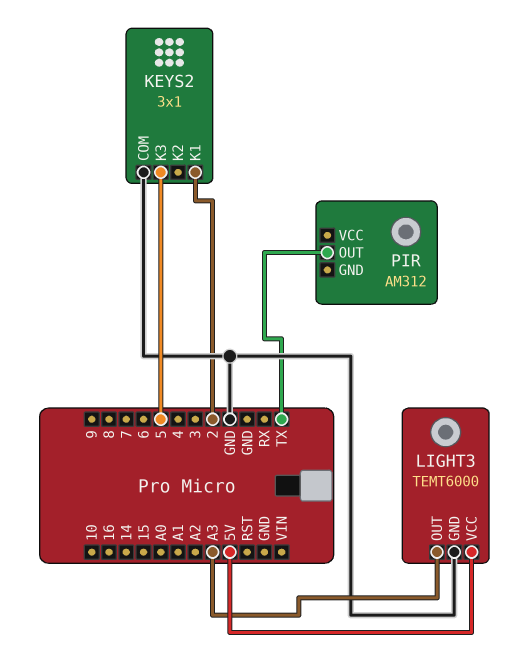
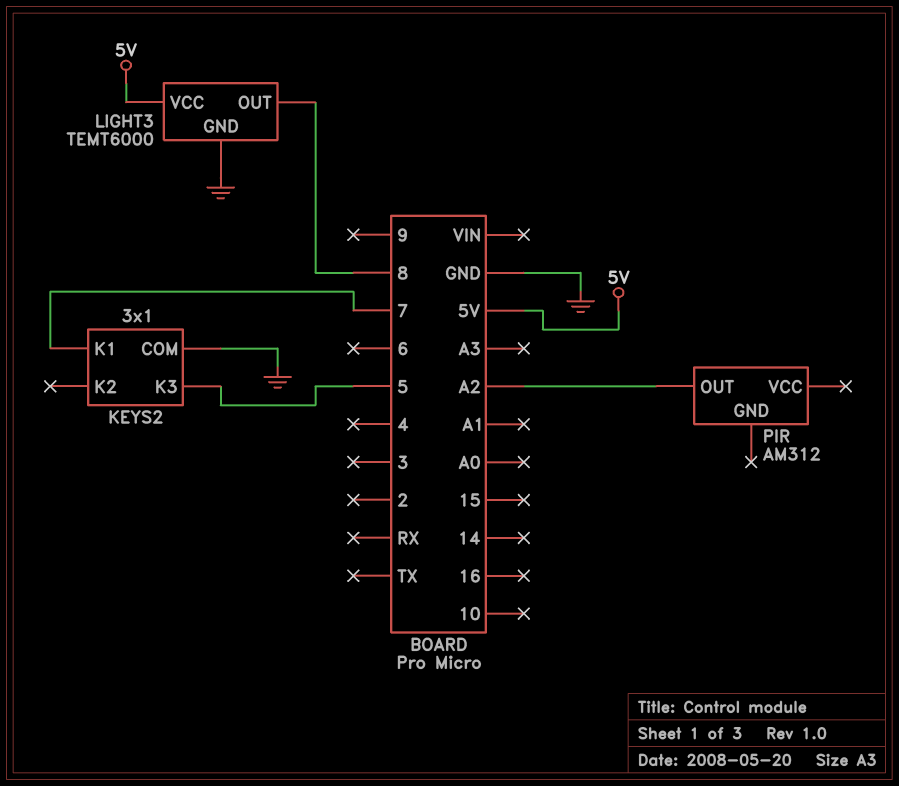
KEYS2 pin K1: 2 -> 7
LIGHT3 pin OUT: A3 -> 8
PIR pin OUT: TX -> A2

